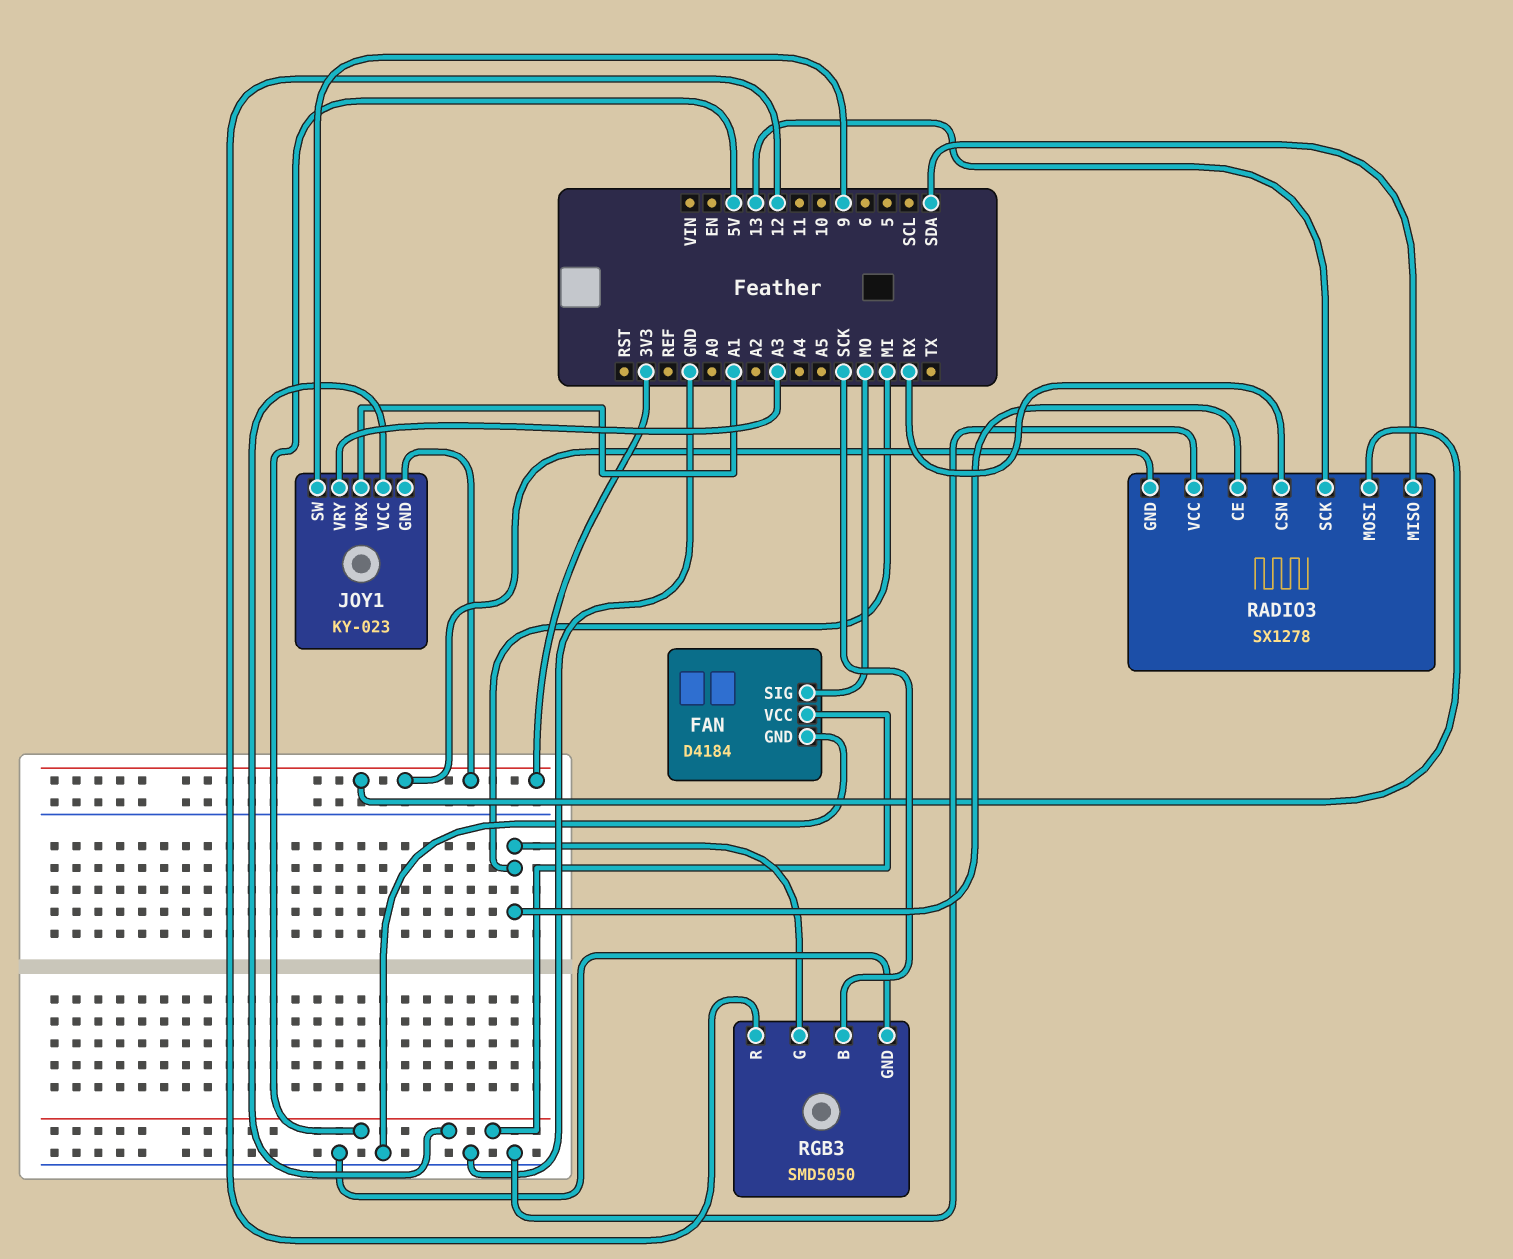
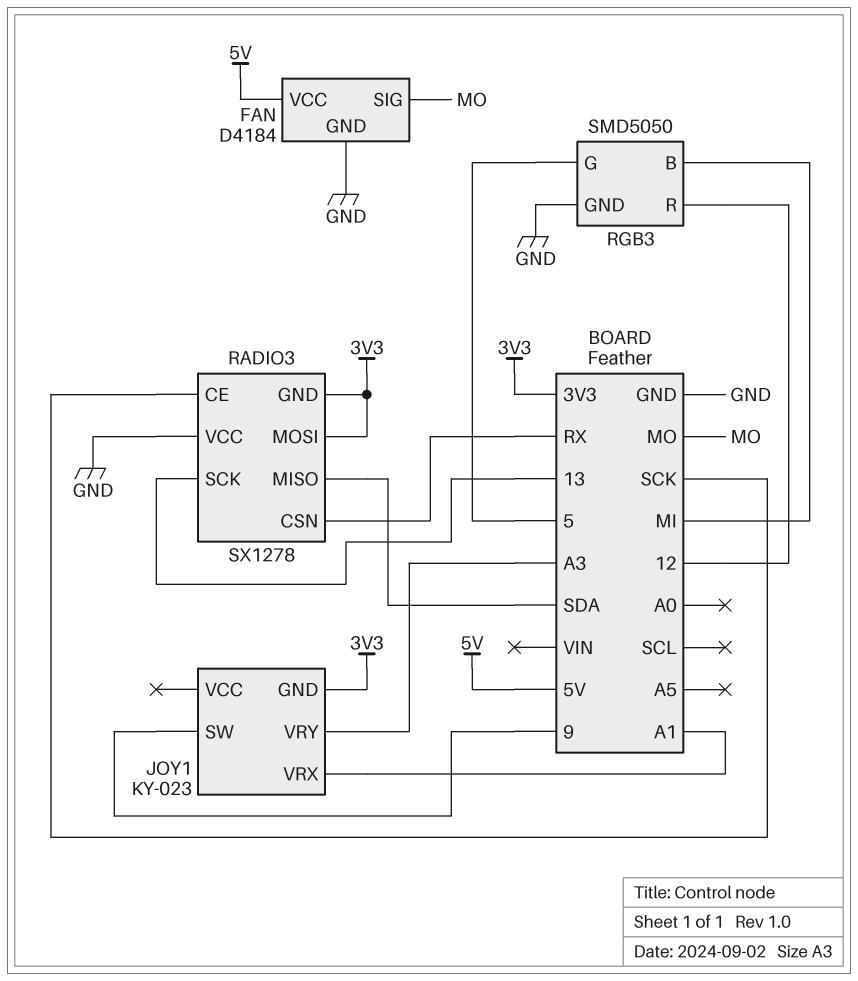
JOY1 pin VCC: 5V -> none
RADIO3 pin CE: MI -> SCK
RGB3 pin B: SCK -> MI
RGB3 pin G: MI -> 5

